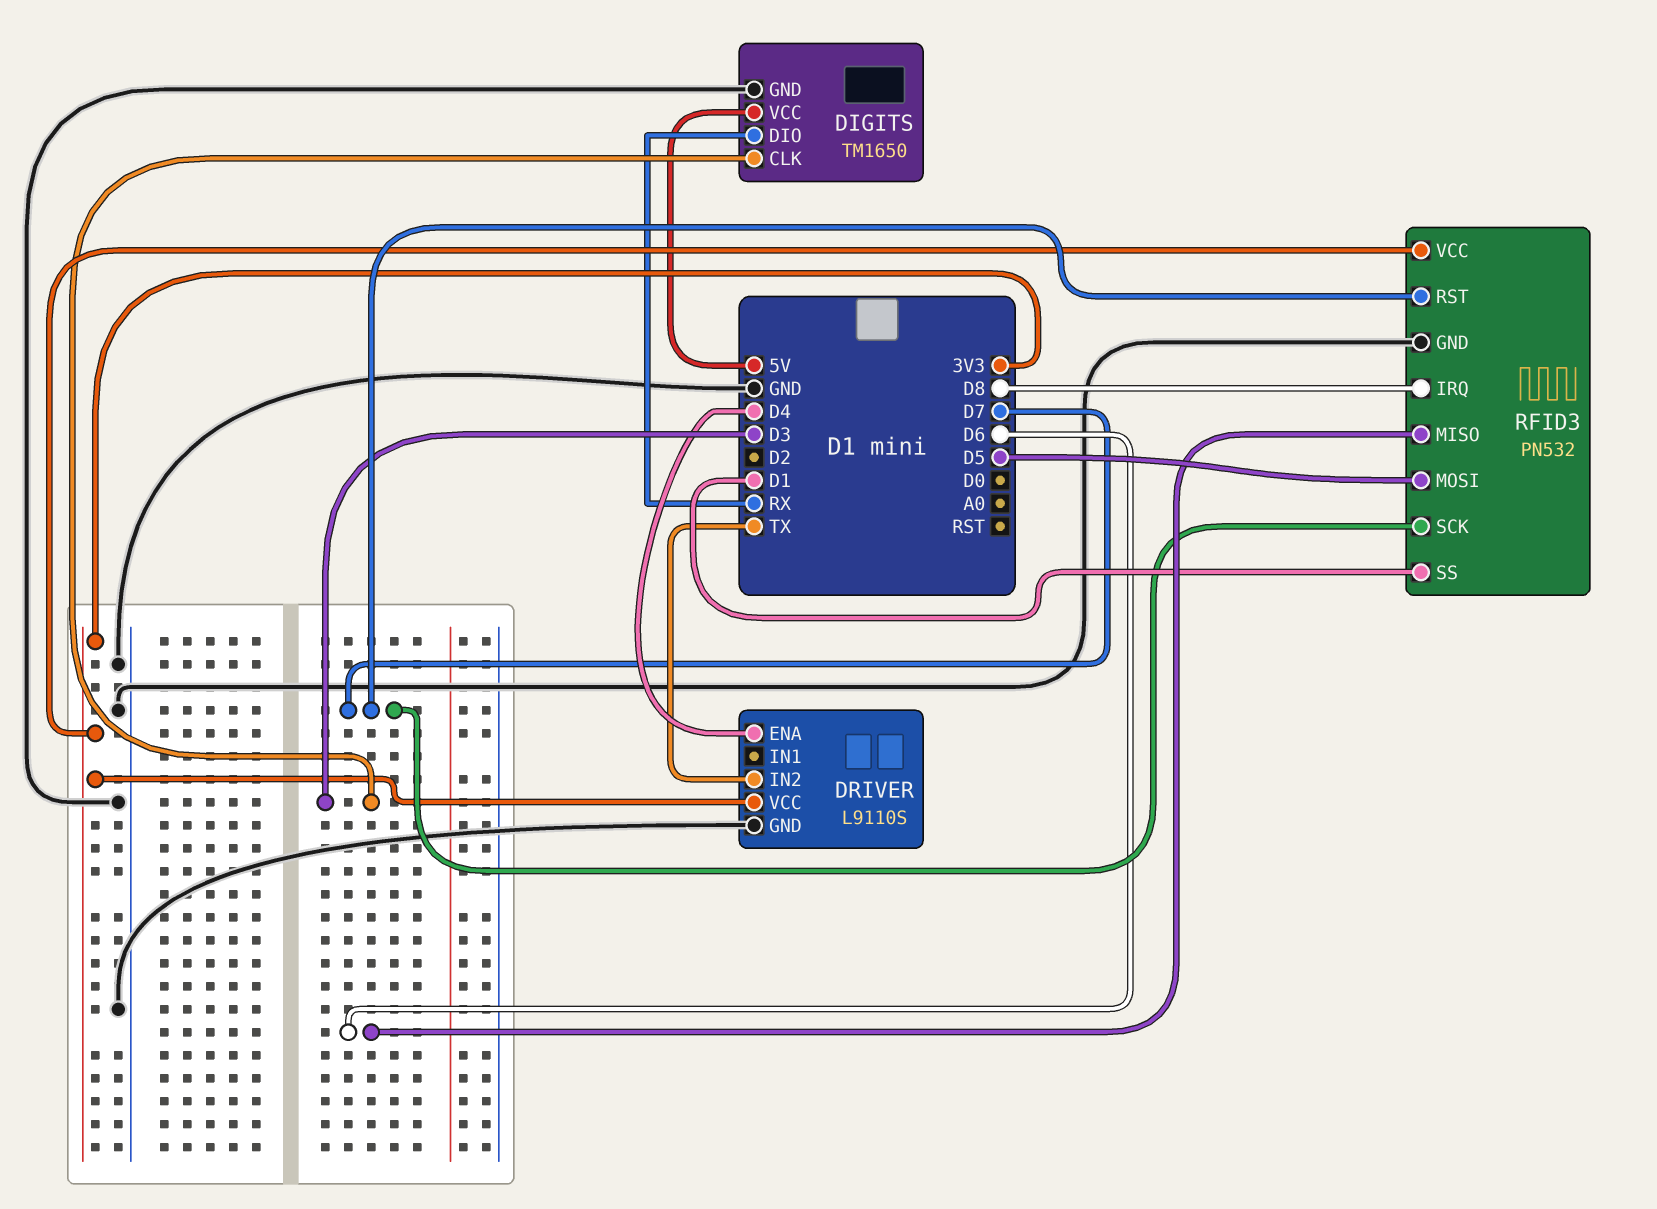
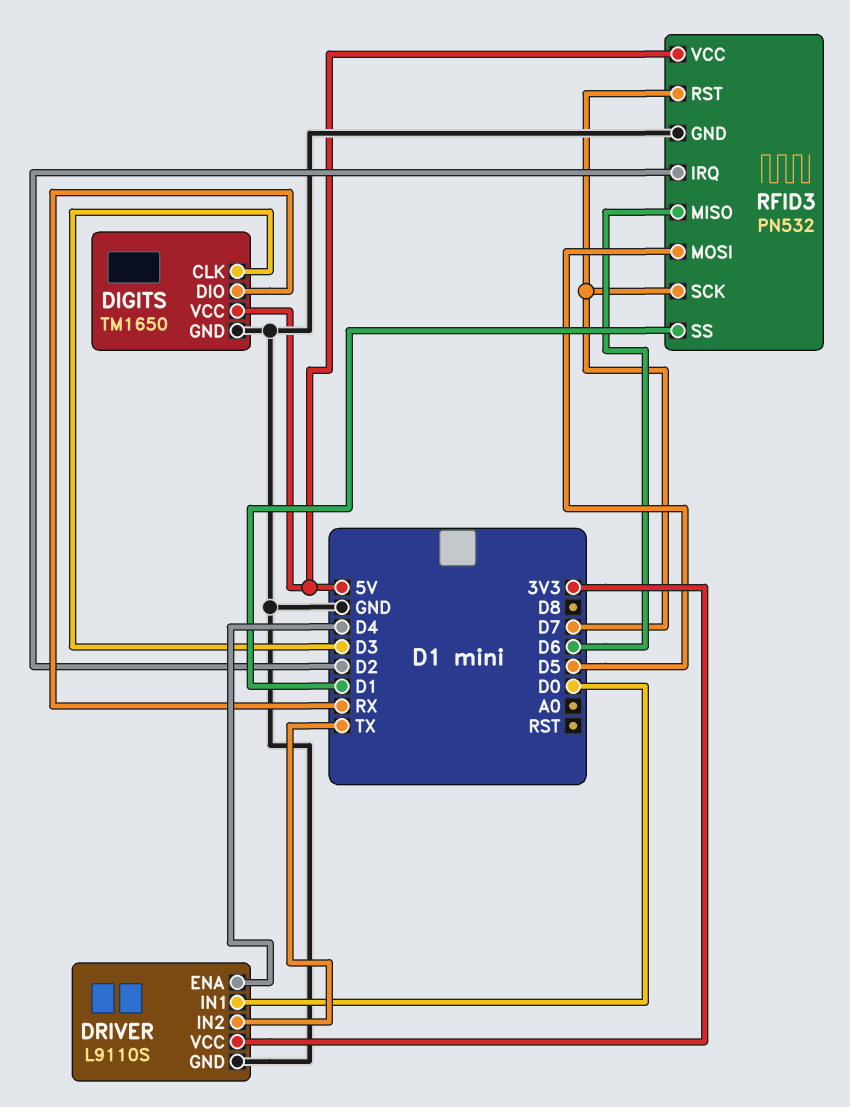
DRIVER pin IN1: none -> D0
RFID3 pin IRQ: D8 -> D2
RFID3 pin VCC: 3V3 -> 5V

